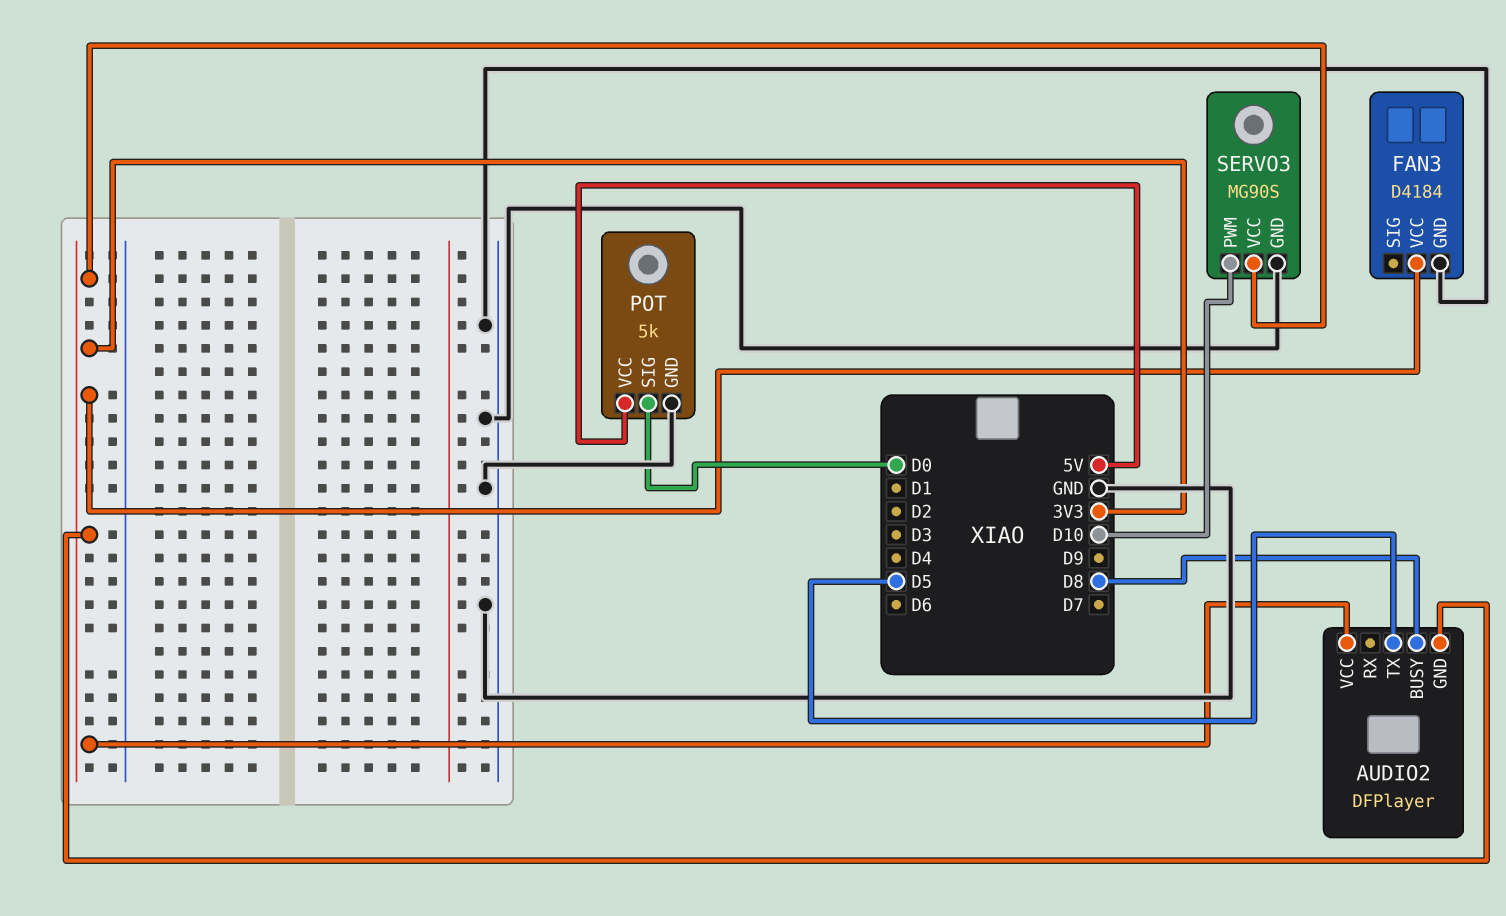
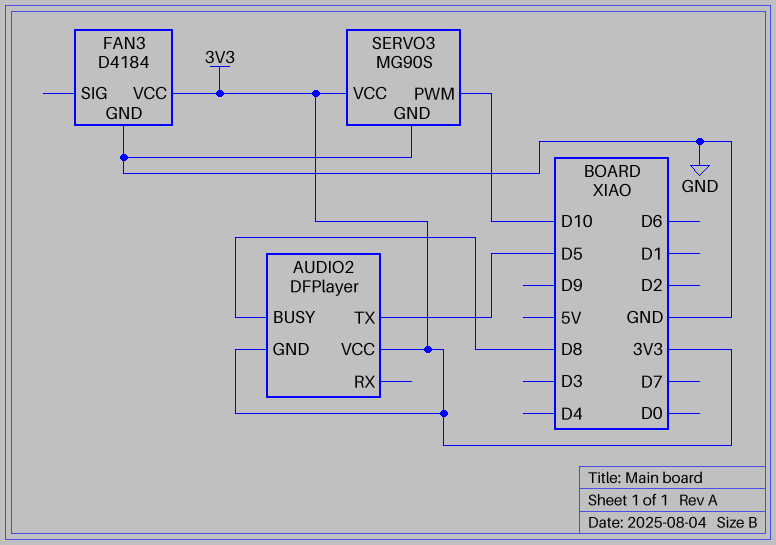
POT: 5k -> none
POT pin GND: GND -> none
POT pin SIG: D0 -> none
POT pin VCC: 5V -> none

